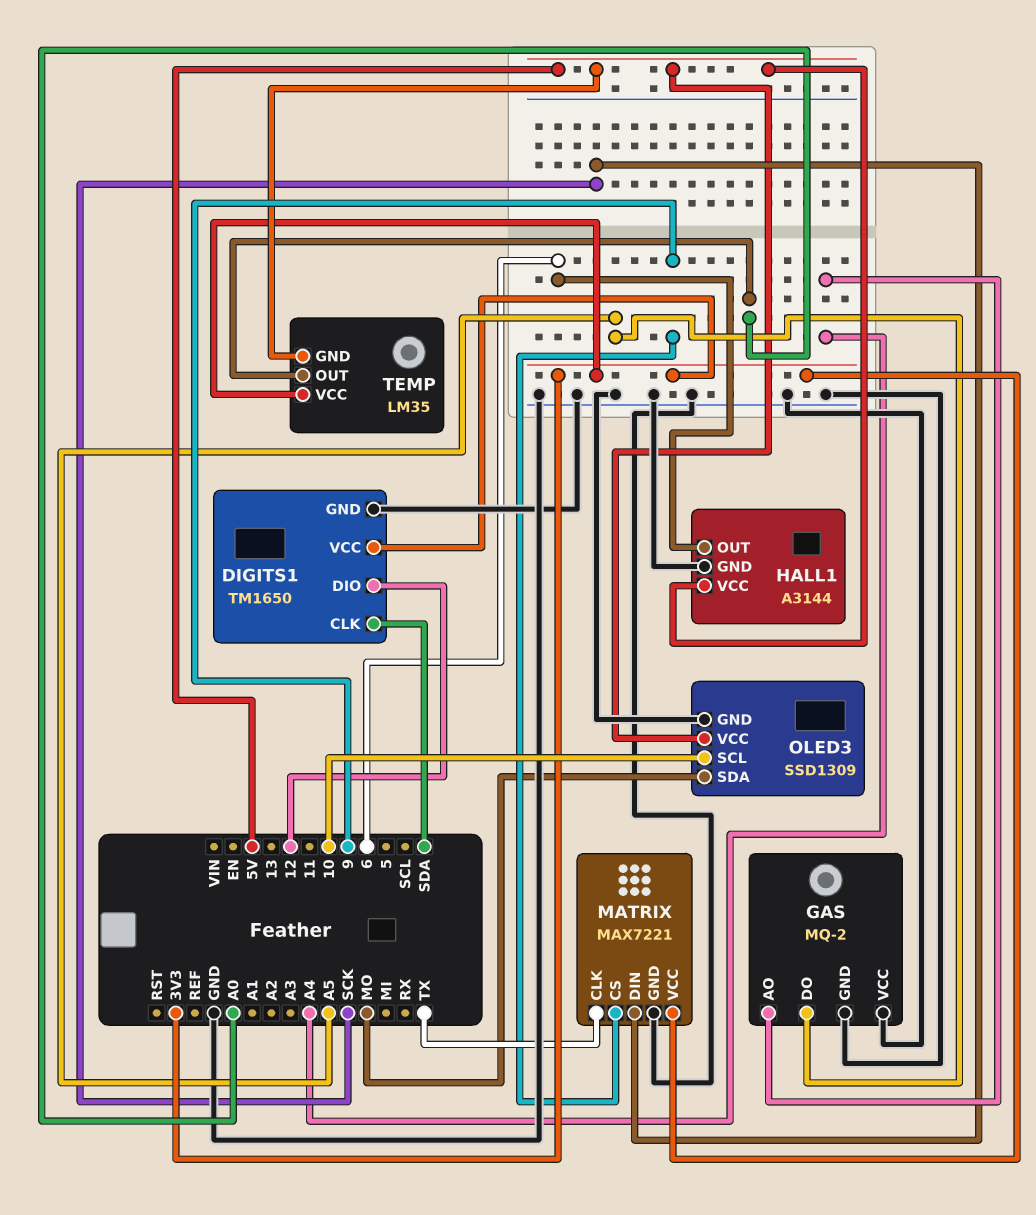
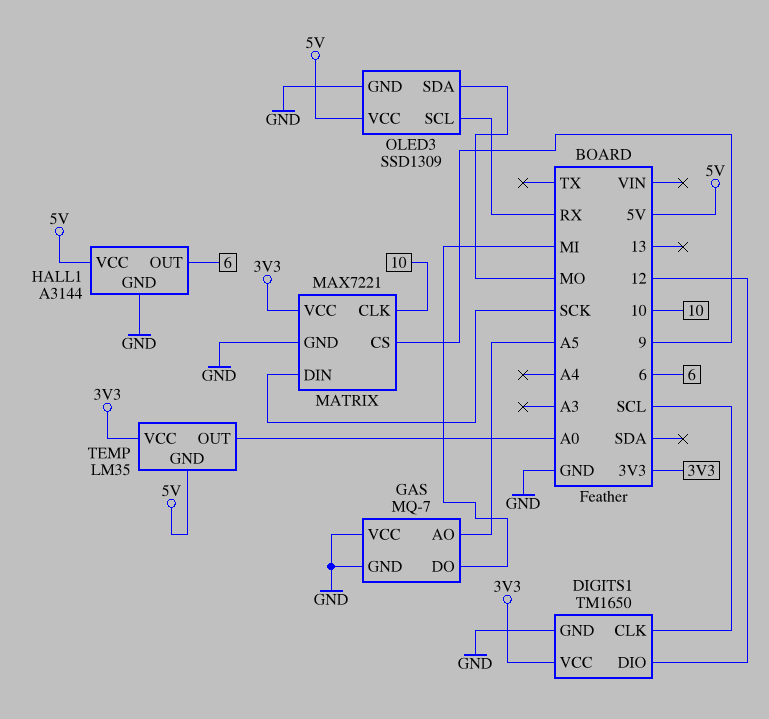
DIGITS1 pin CLK: SDA -> SCL
GAS: MQ-2 -> MQ-7
GAS pin AO: A4 -> A5
GAS pin DO: A5 -> MI
MATRIX pin CLK: TX -> 10
OLED3 pin SCL: 10 -> RX

